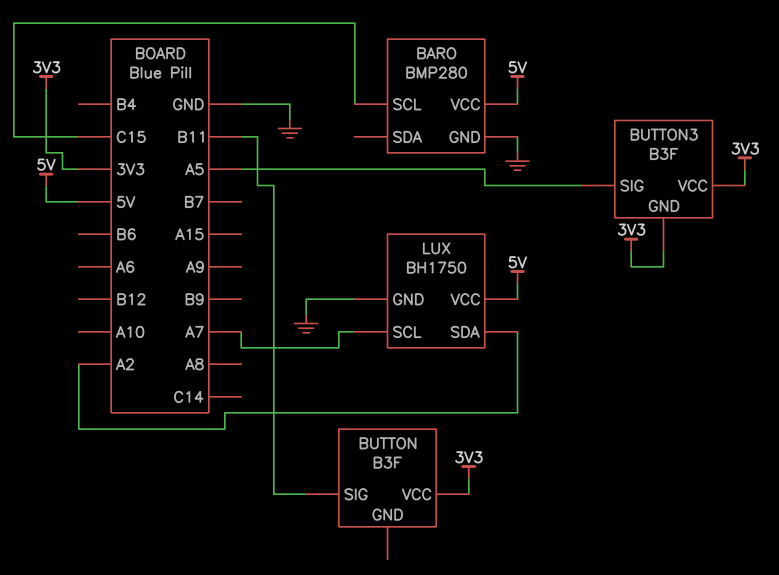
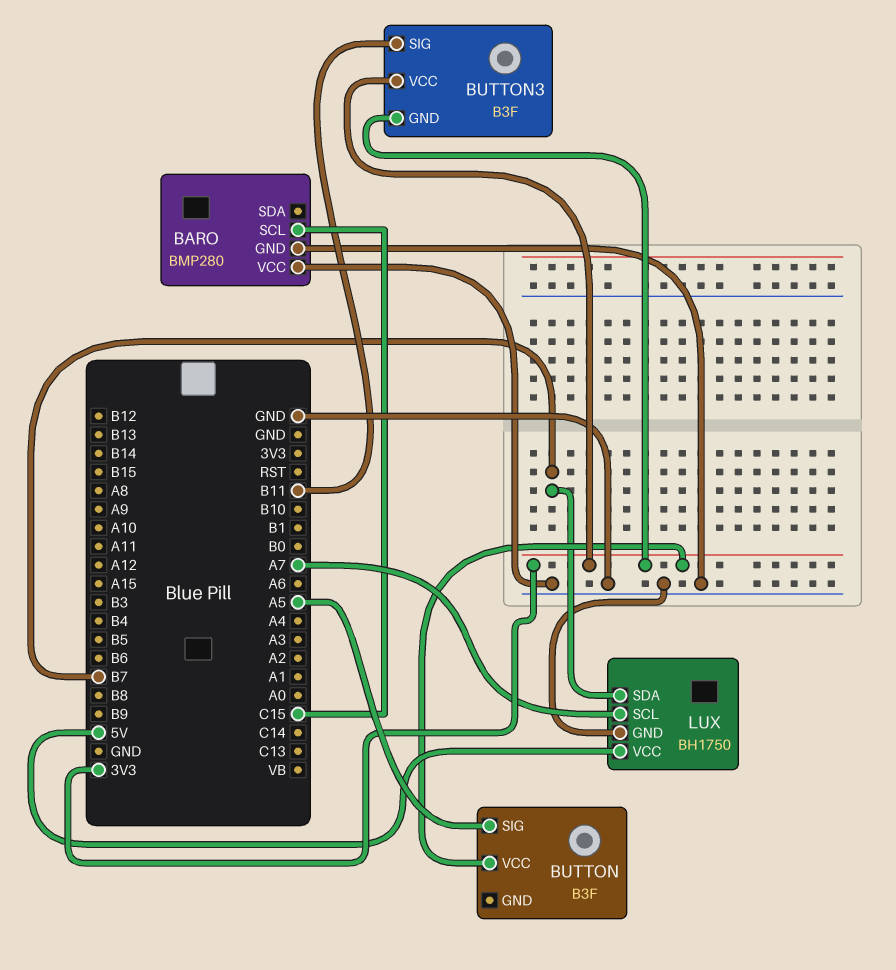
BARO pin VCC: 5V -> GND
BUTTON pin SIG: B11 -> A5
BUTTON3 pin SIG: A5 -> B11
LUX pin SDA: A2 -> B7

